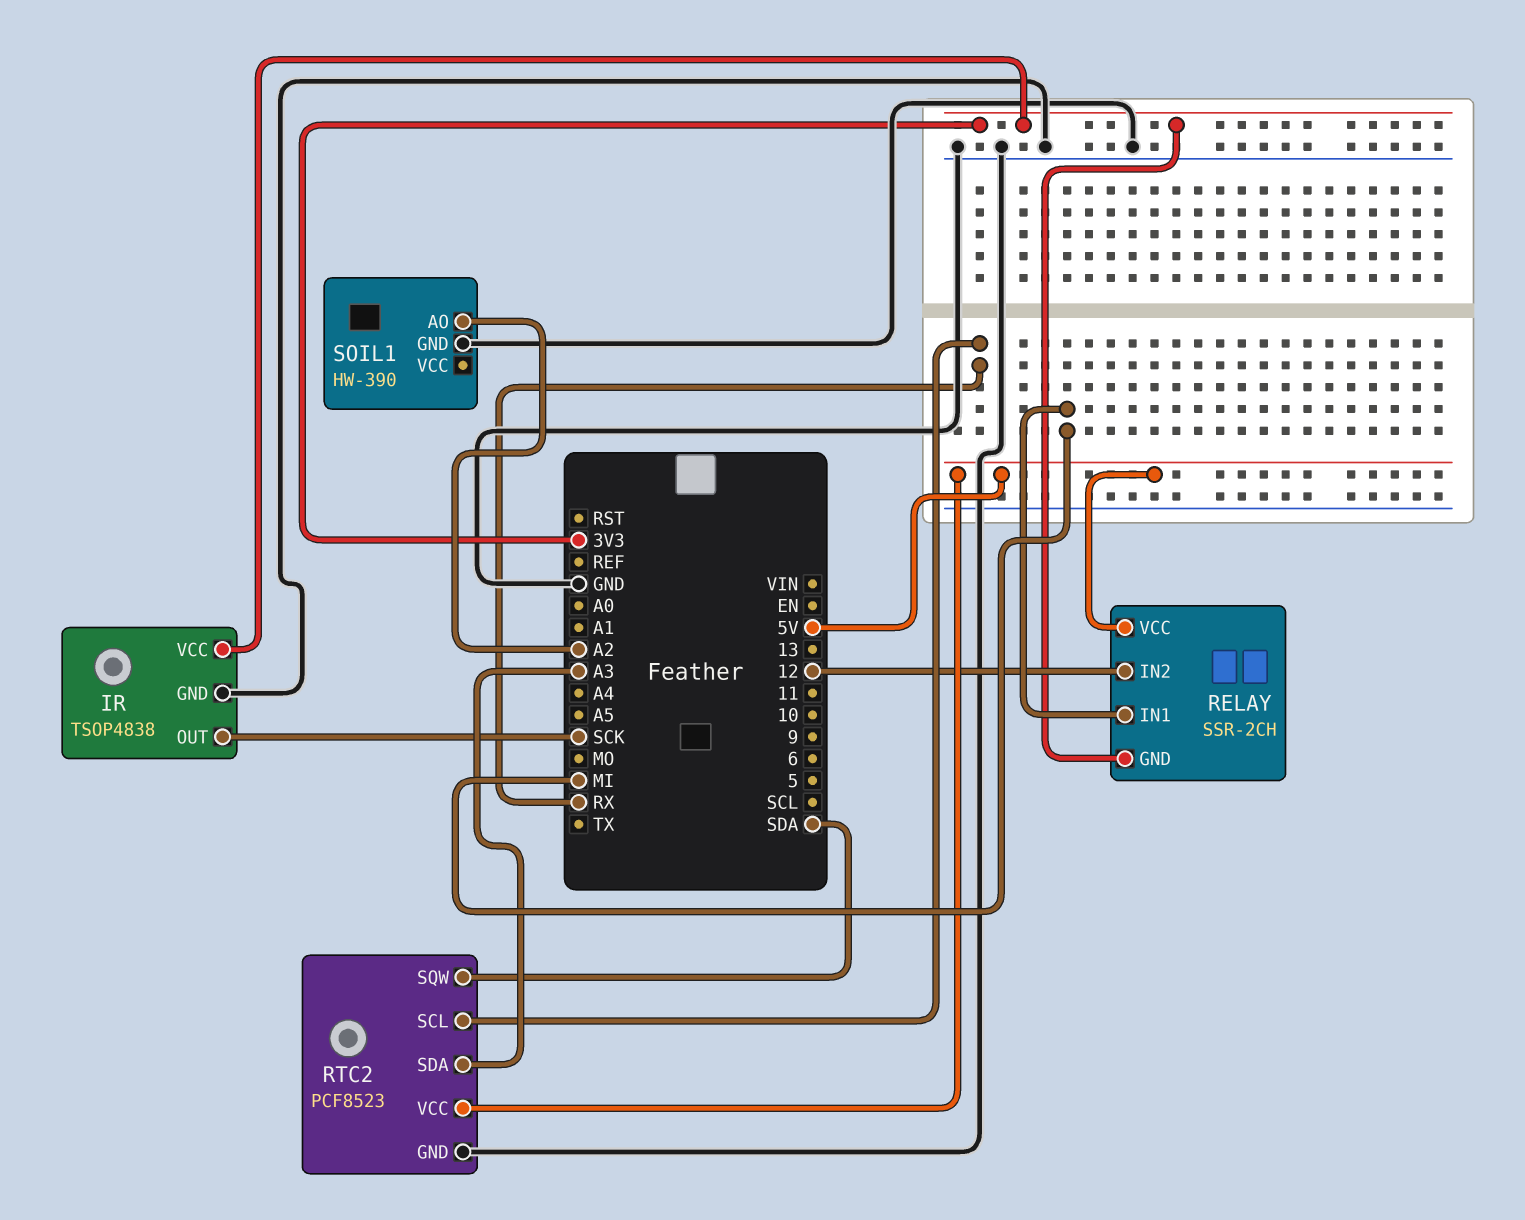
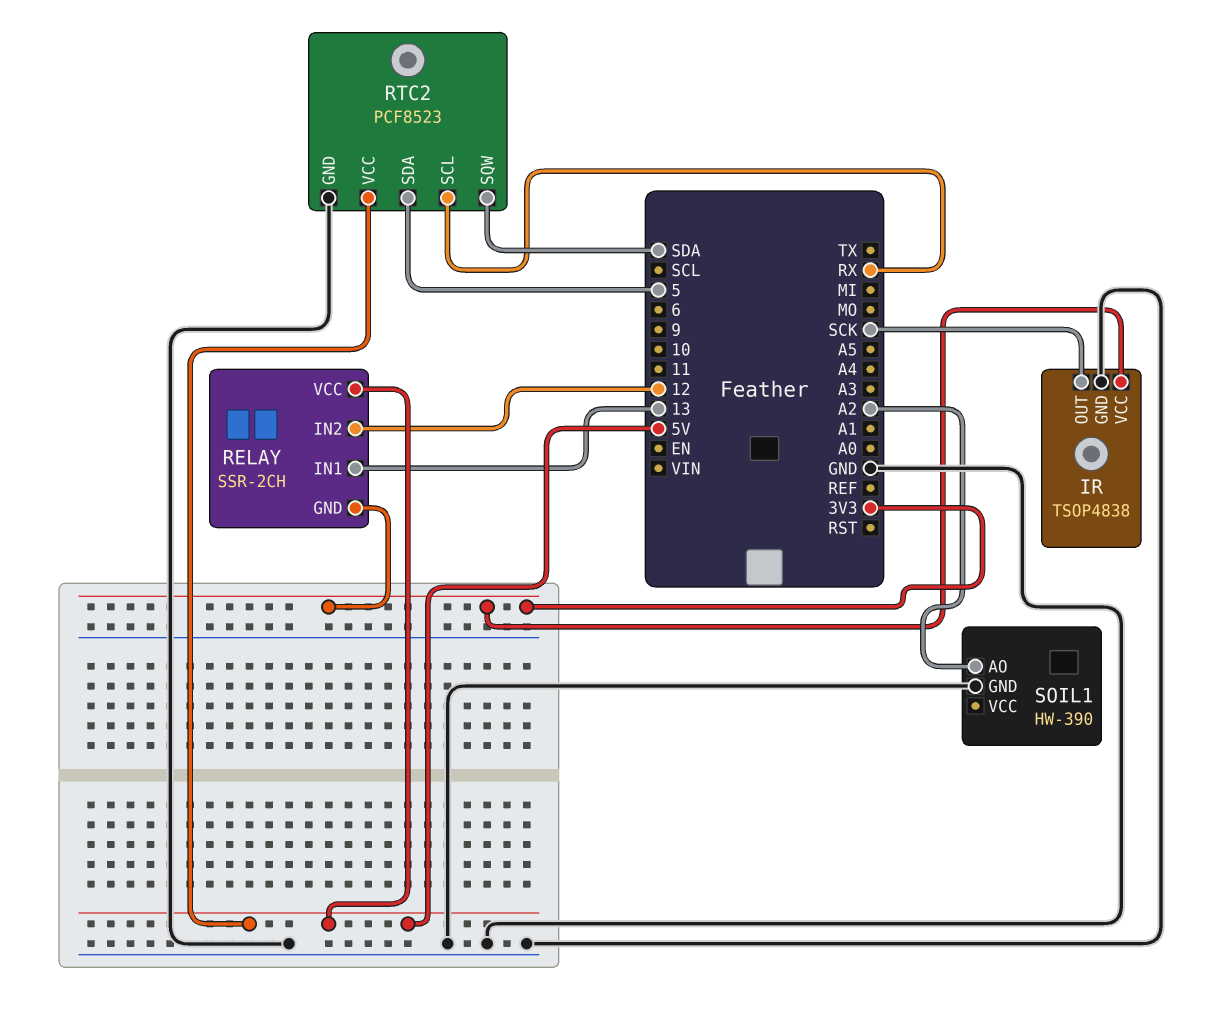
RELAY pin IN1: MI -> 13
RTC2 pin SDA: A3 -> 5

